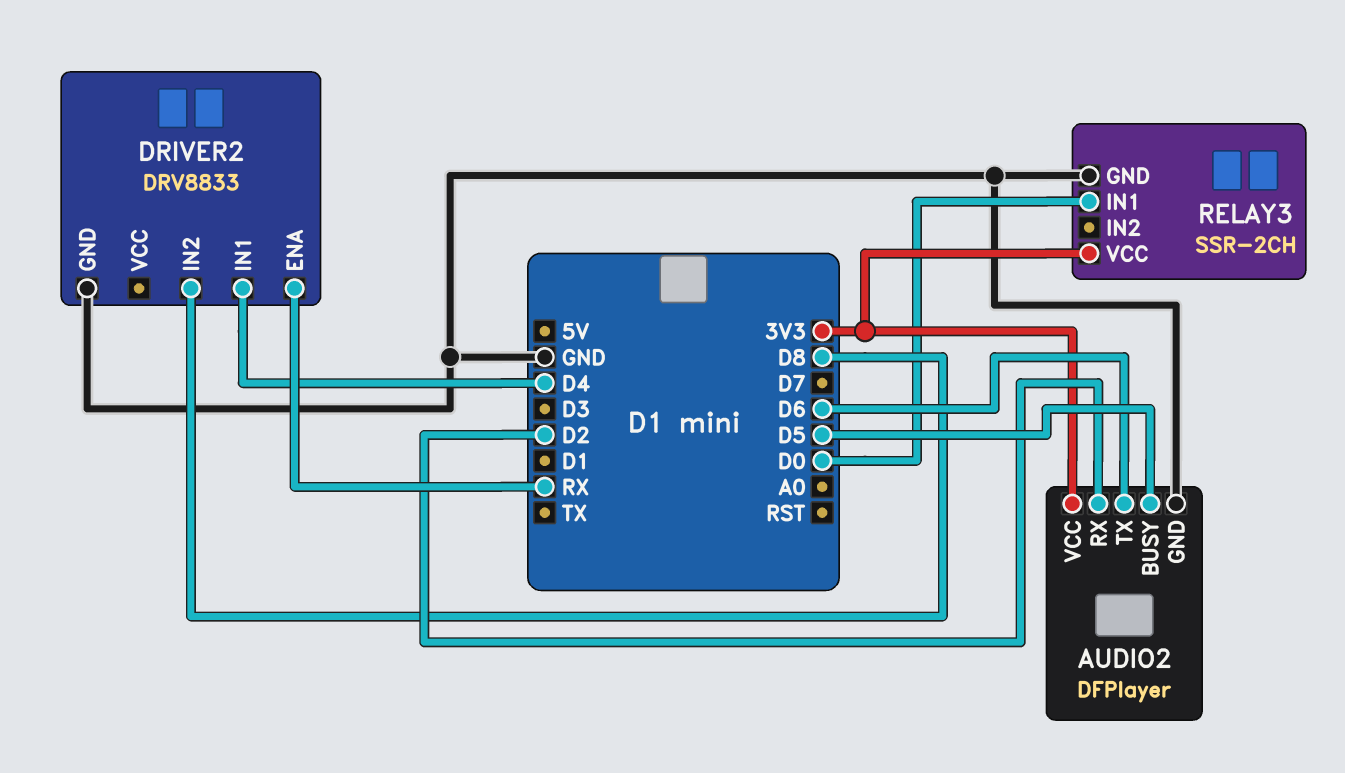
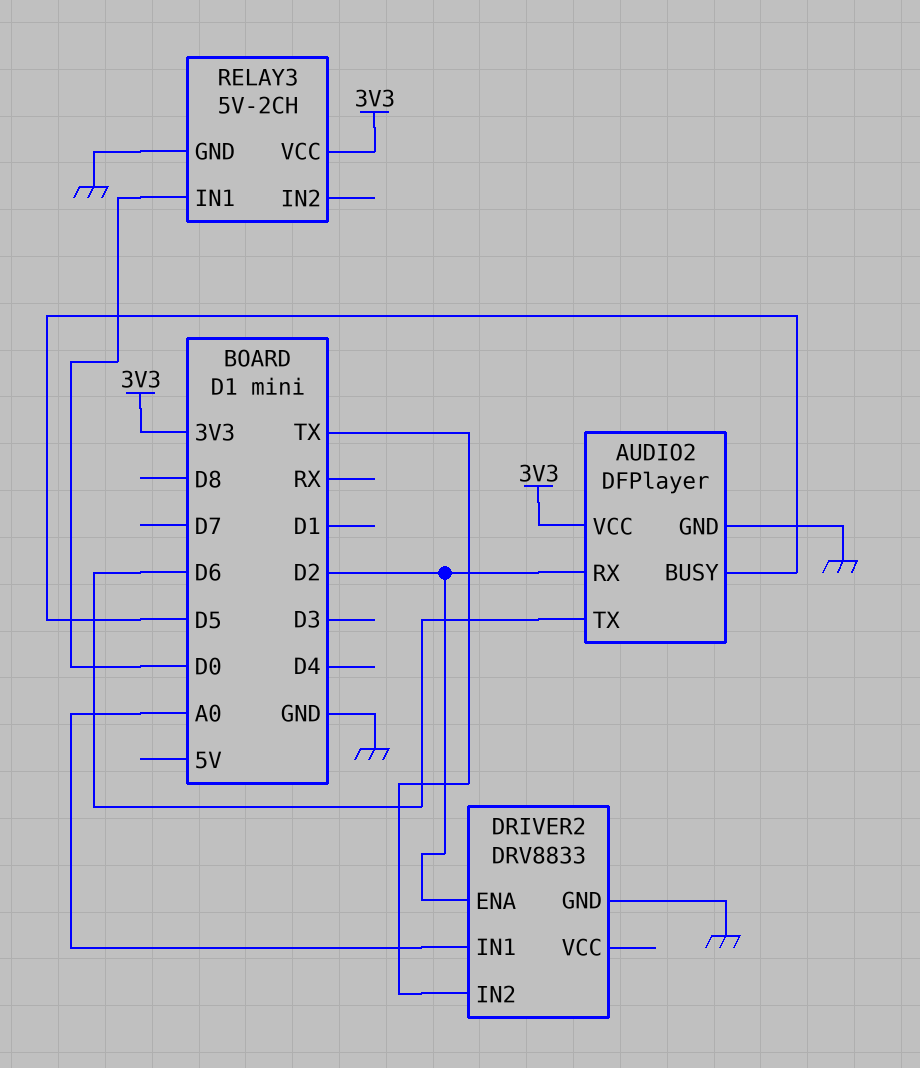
DRIVER2 pin ENA: RX -> D2
DRIVER2 pin IN1: D4 -> A0
DRIVER2 pin IN2: D8 -> TX
RELAY3: SSR-2CH -> 5V-2CH

